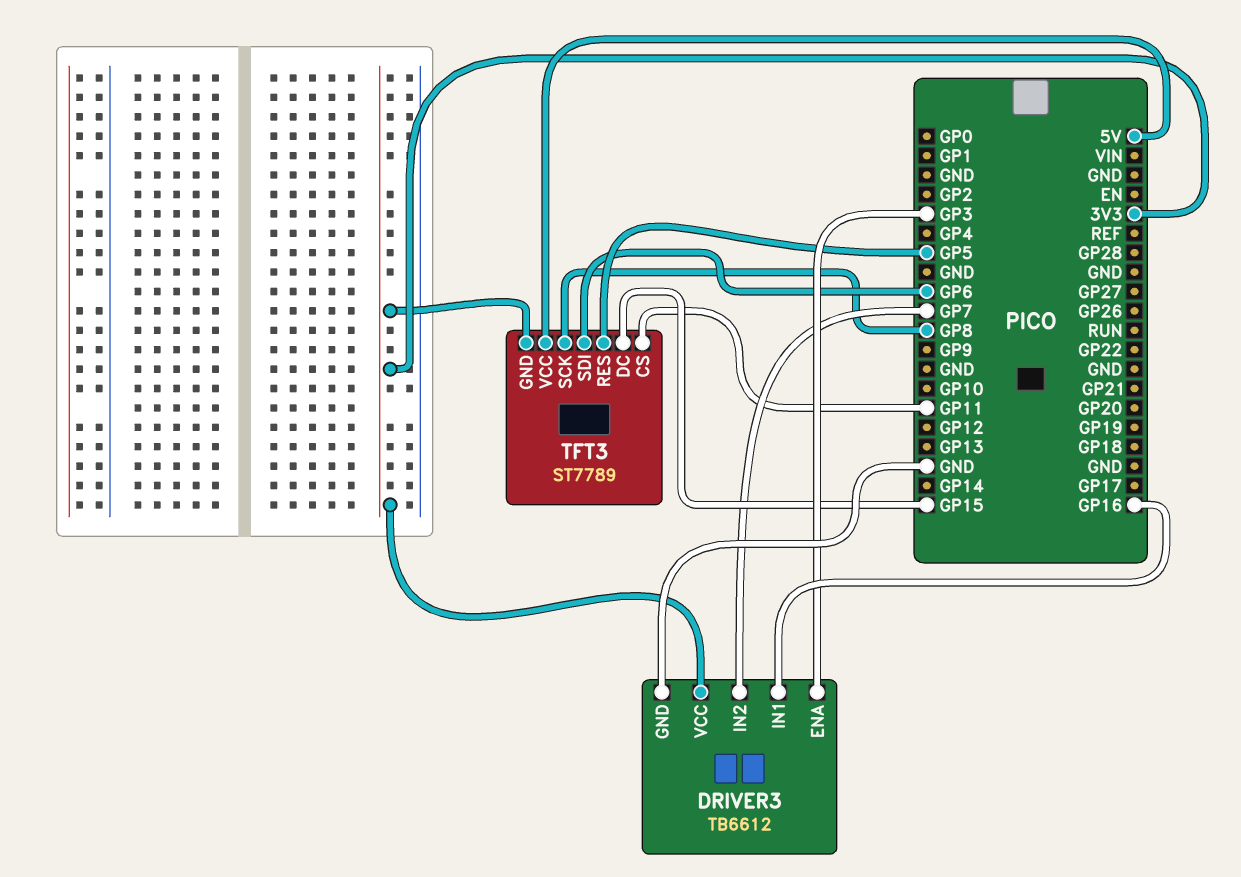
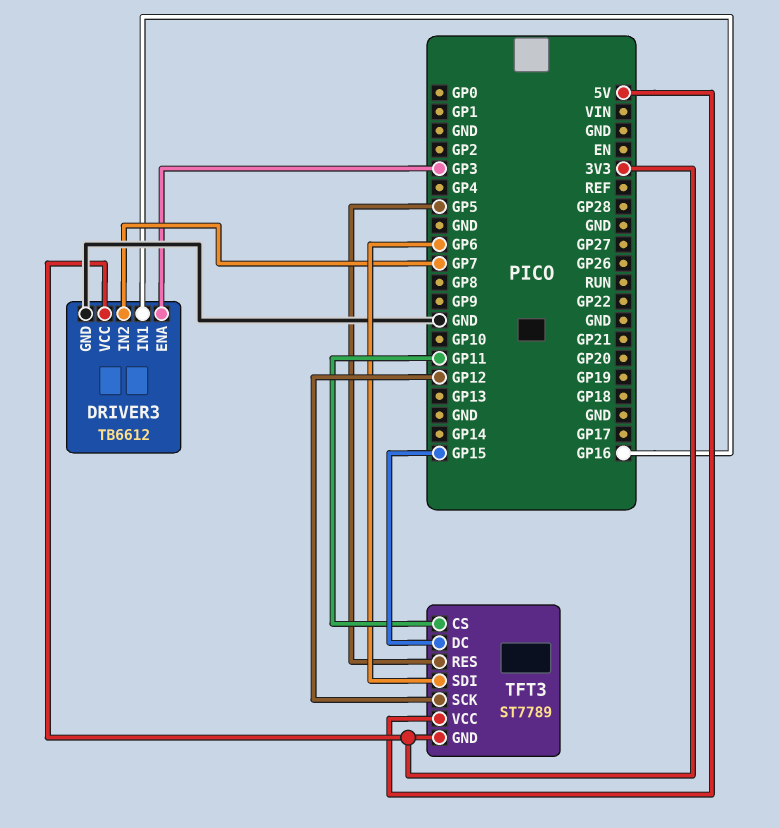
TFT3 pin SCK: GP8 -> GP12

